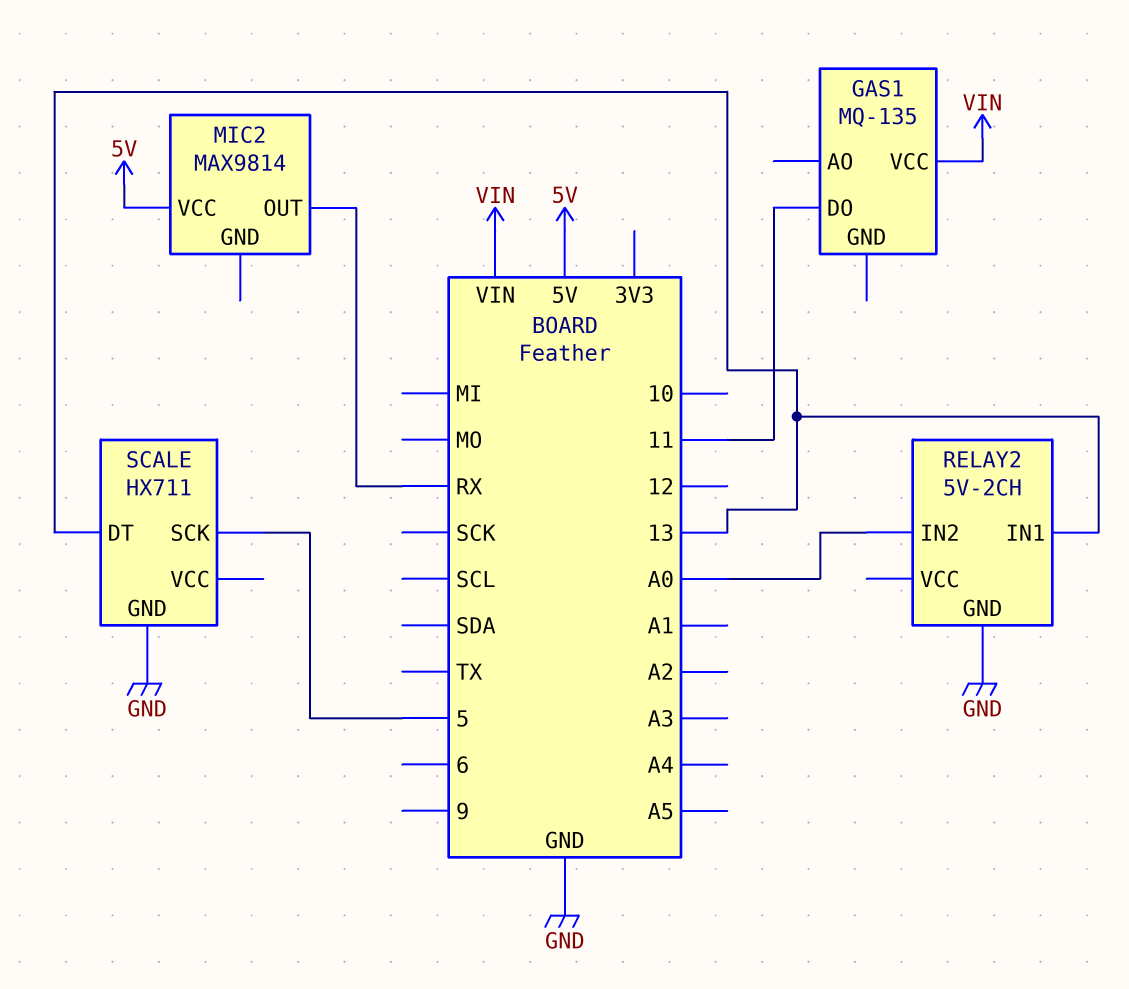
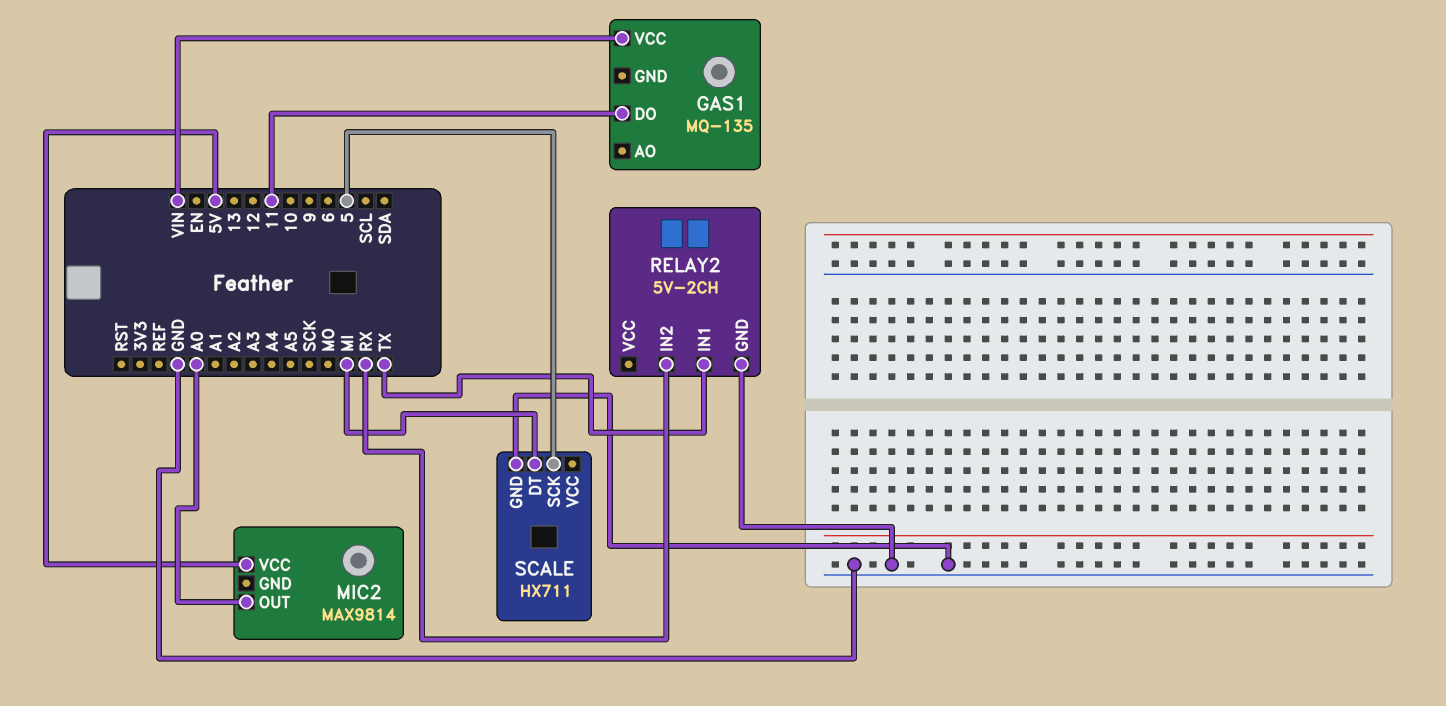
MIC2 pin OUT: RX -> A0
RELAY2 pin IN1: 13 -> TX
RELAY2 pin IN2: A0 -> RX
SCALE pin DT: 13 -> MI

